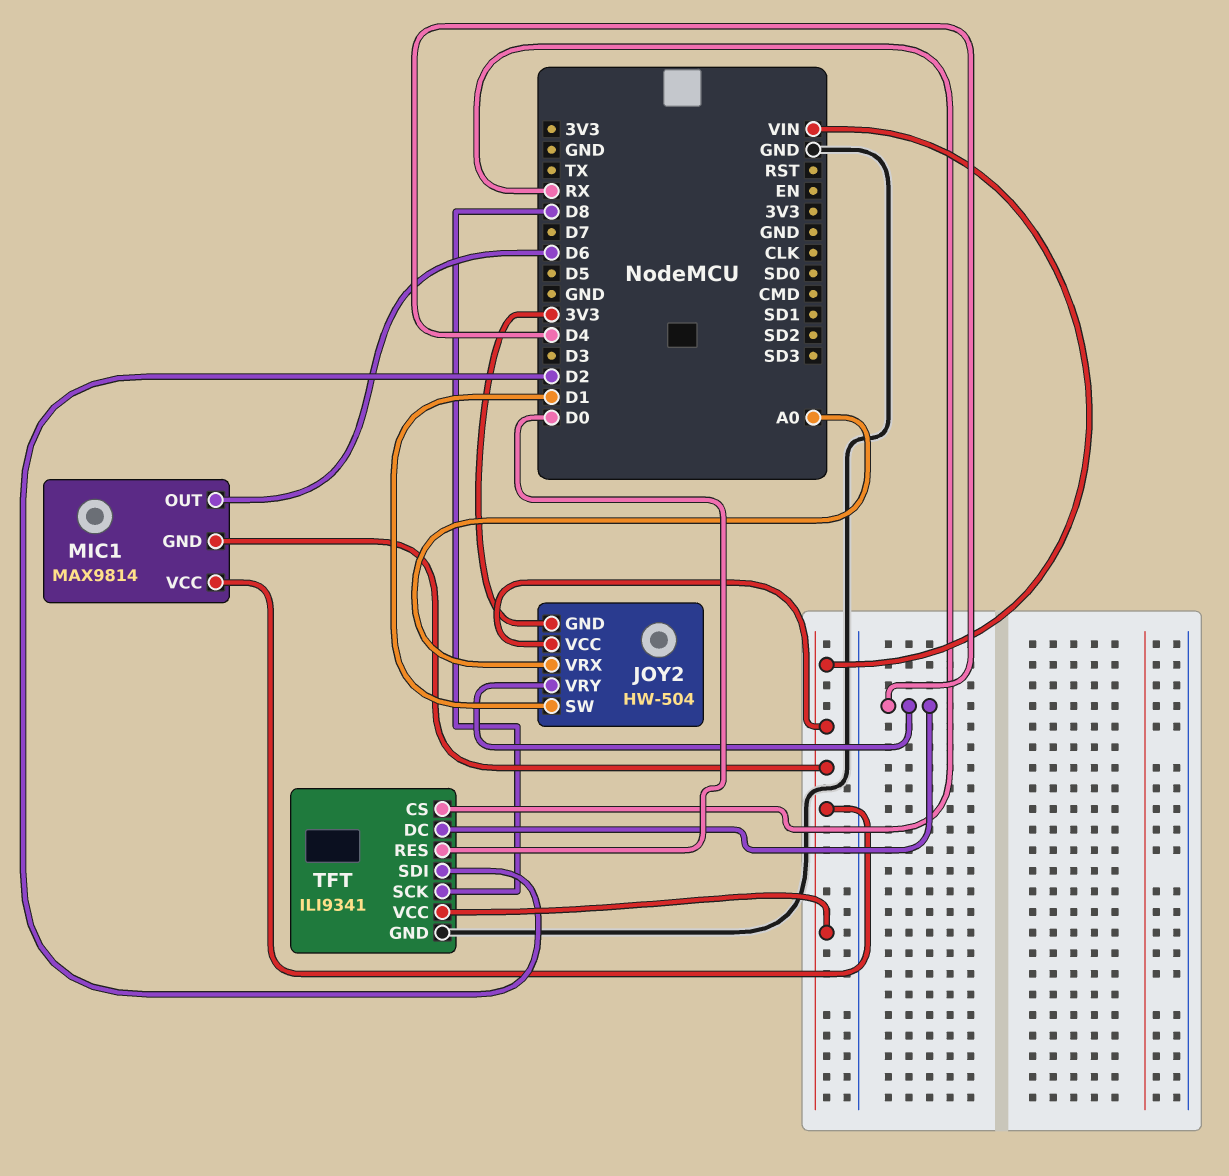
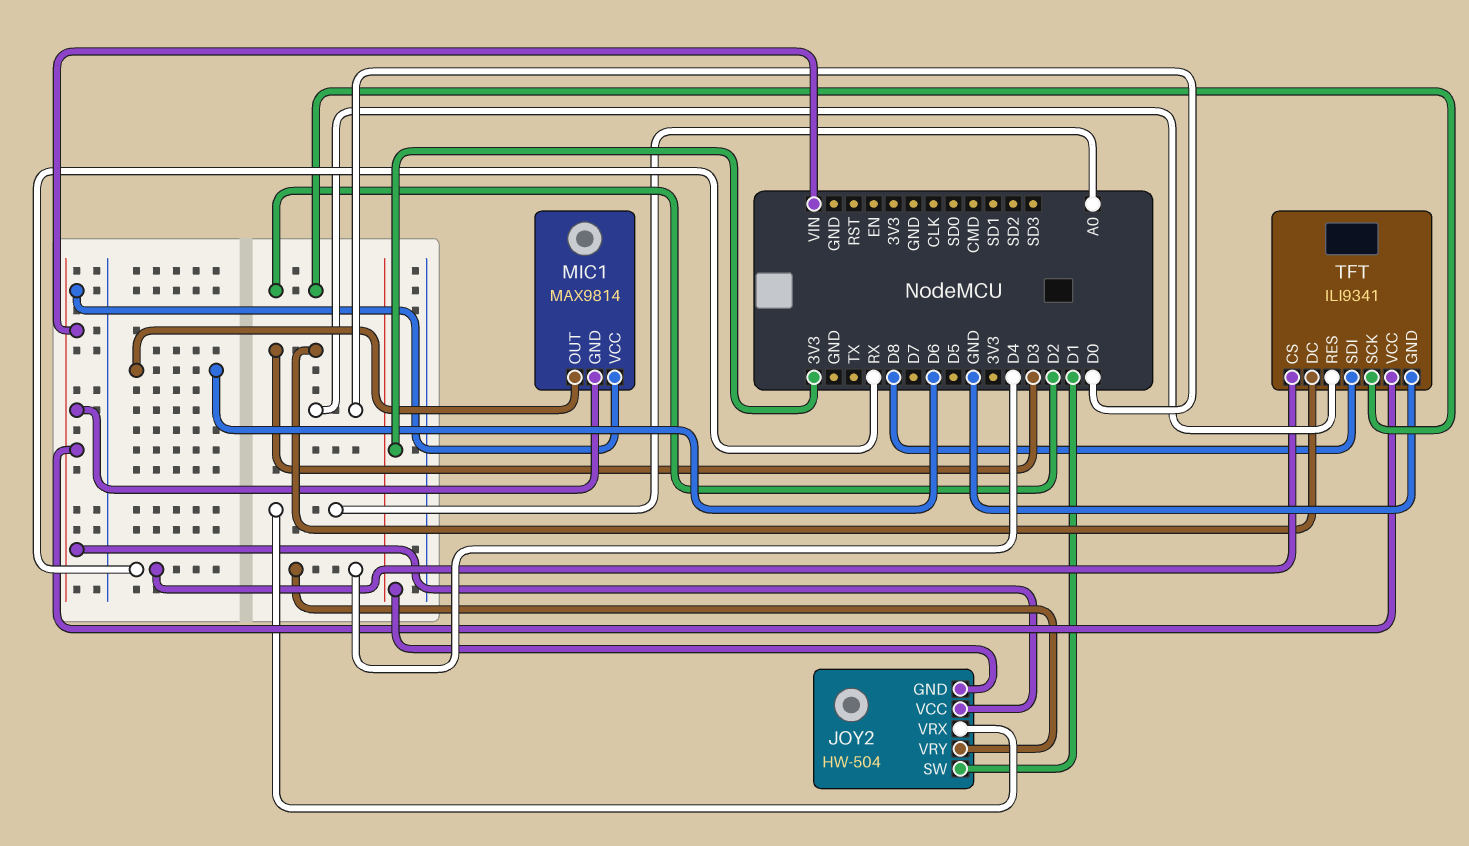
TFT pin DC: D4 -> D3
TFT pin SCK: D8 -> D2
TFT pin SDI: D2 -> D8

